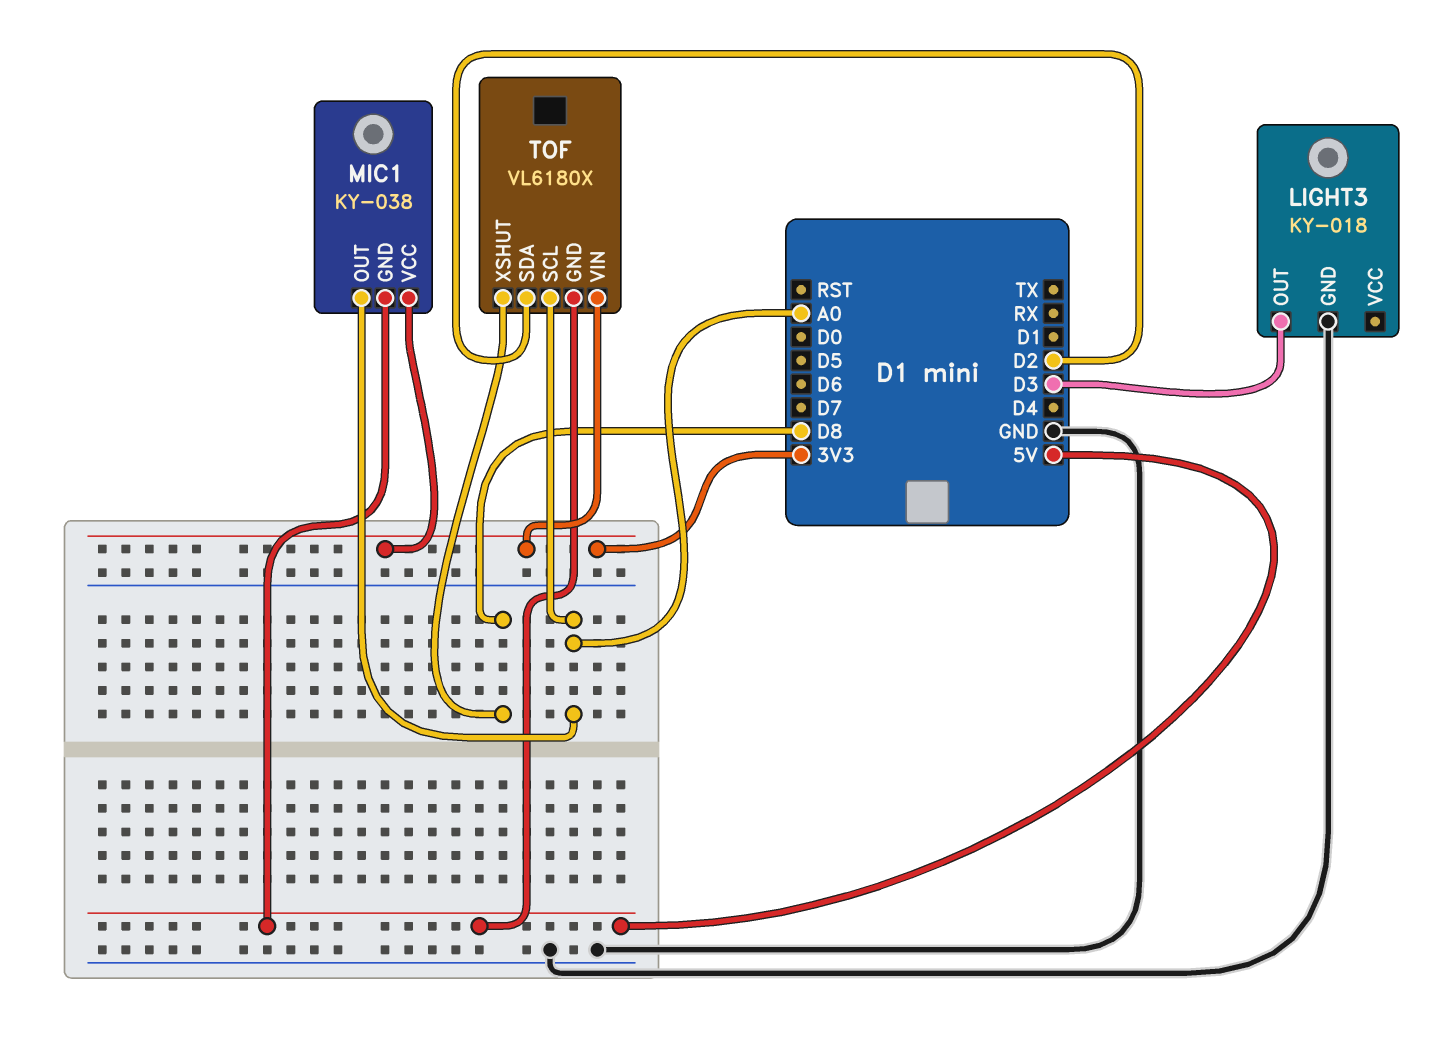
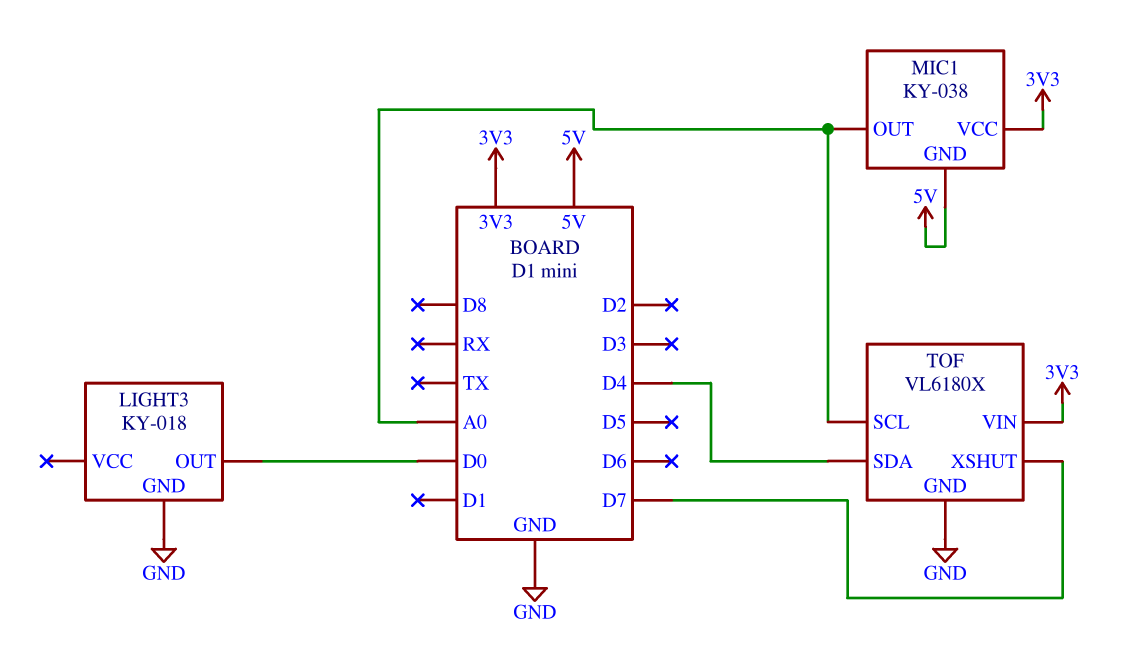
LIGHT3 pin OUT: D3 -> D0
TOF pin GND: 5V -> GND
TOF pin SDA: D2 -> D4
TOF pin XSHUT: D8 -> D7

